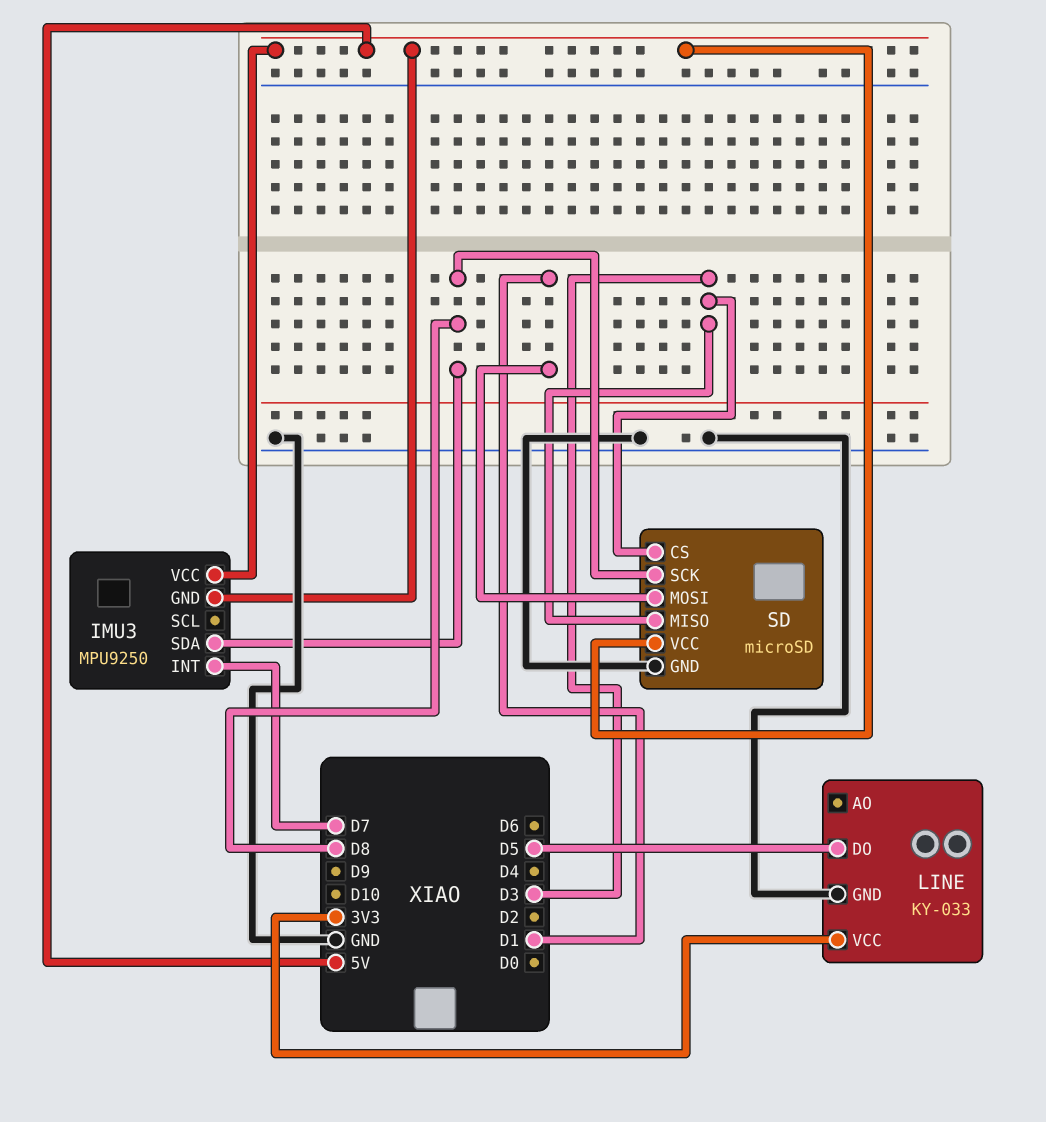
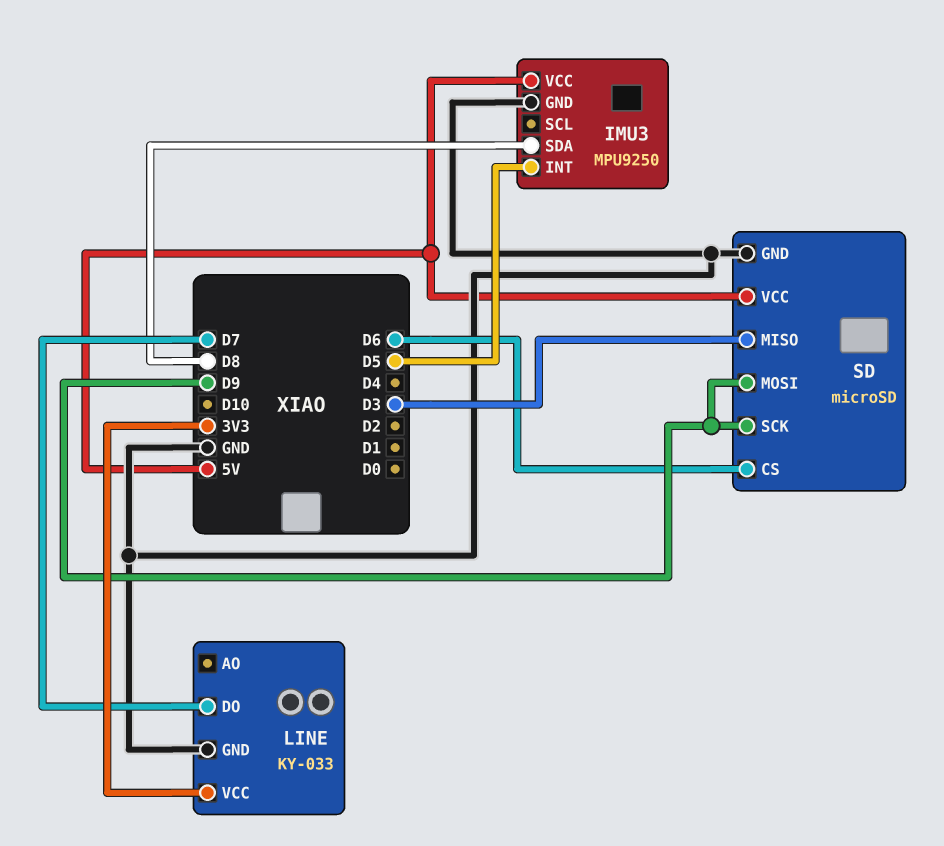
IMU3 pin GND: 5V -> GND
IMU3 pin INT: D7 -> D5
LINE pin DO: D5 -> D7
SD pin CS: D3 -> D6
SD pin MOSI: D1 -> D9
SD pin SCK: D8 -> D9

